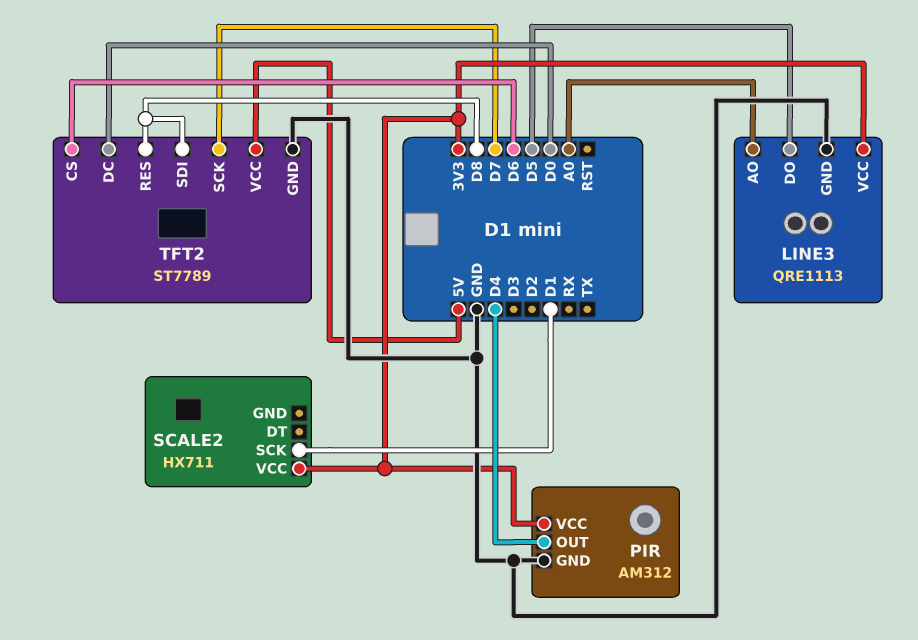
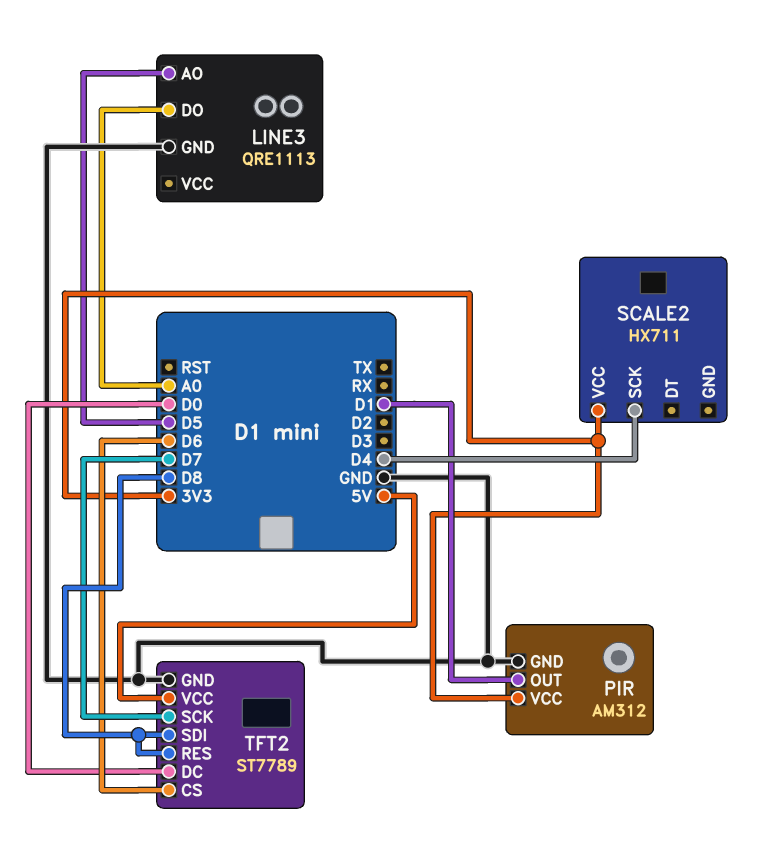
LINE3 pin AO: A0 -> D5
LINE3 pin DO: D5 -> A0
LINE3 pin VCC: 3V3 -> none
PIR pin OUT: D4 -> D1
SCALE2 pin SCK: D1 -> D4

